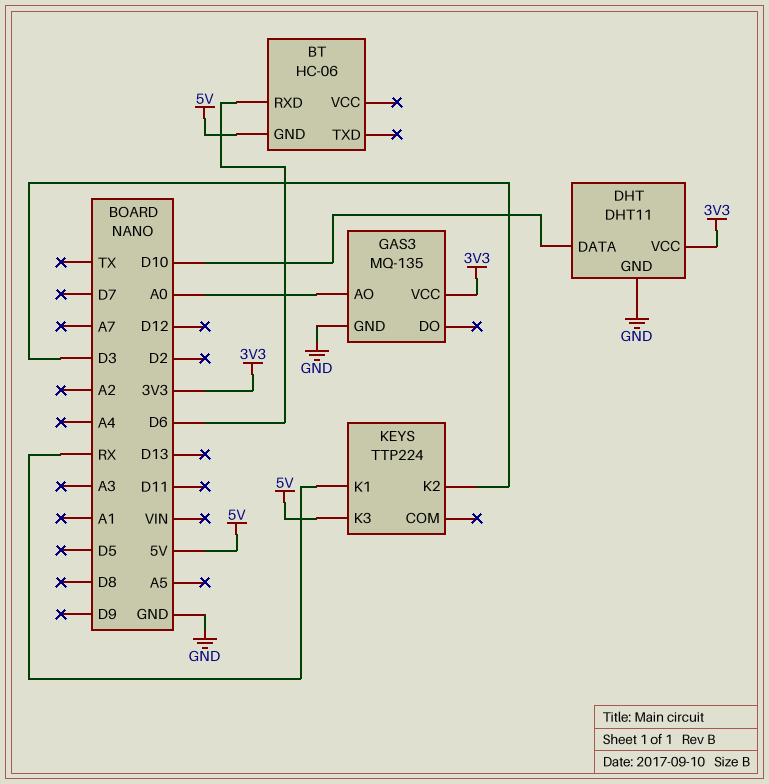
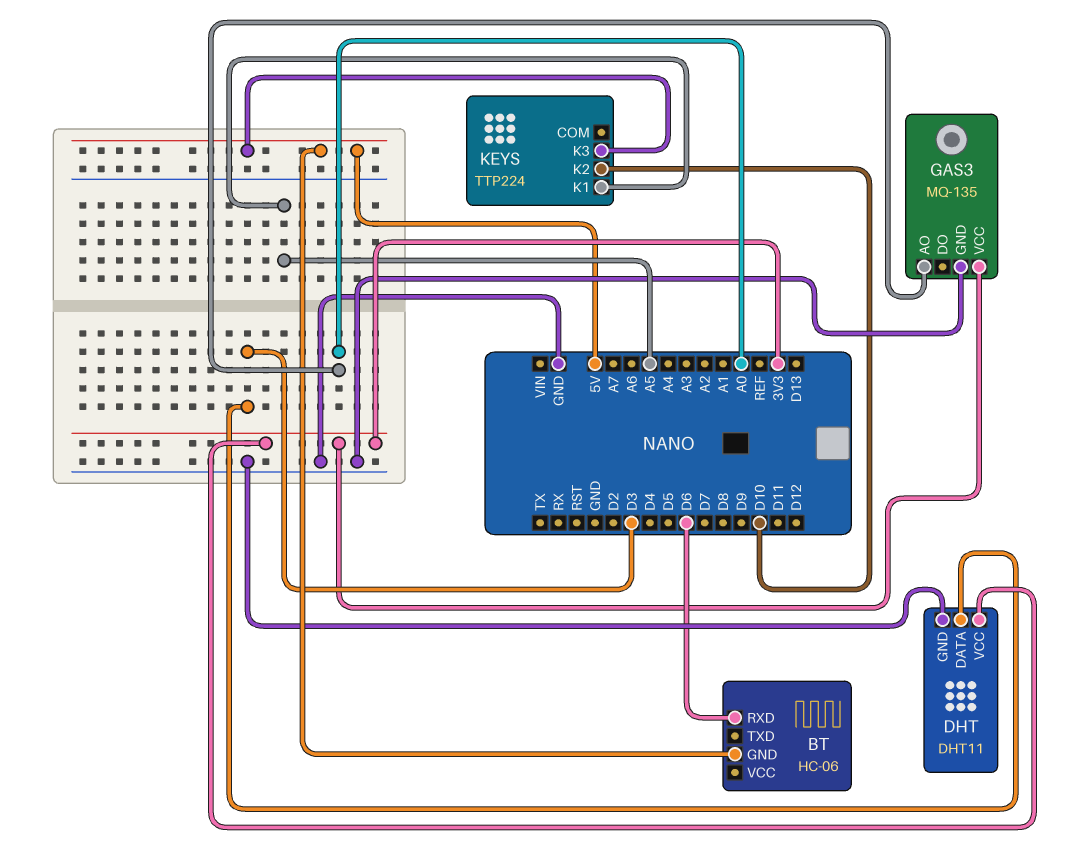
DHT pin DATA: D10 -> D3
KEYS pin K1: RX -> A5
KEYS pin K2: D3 -> D10

